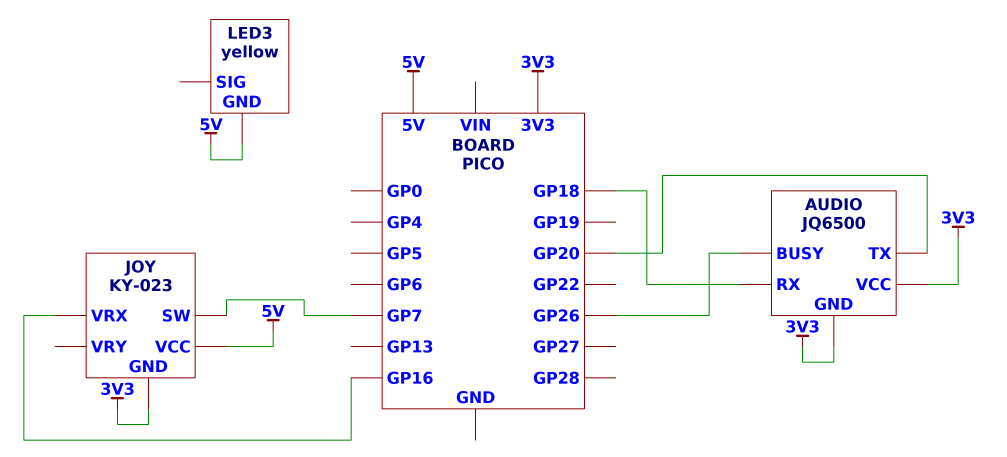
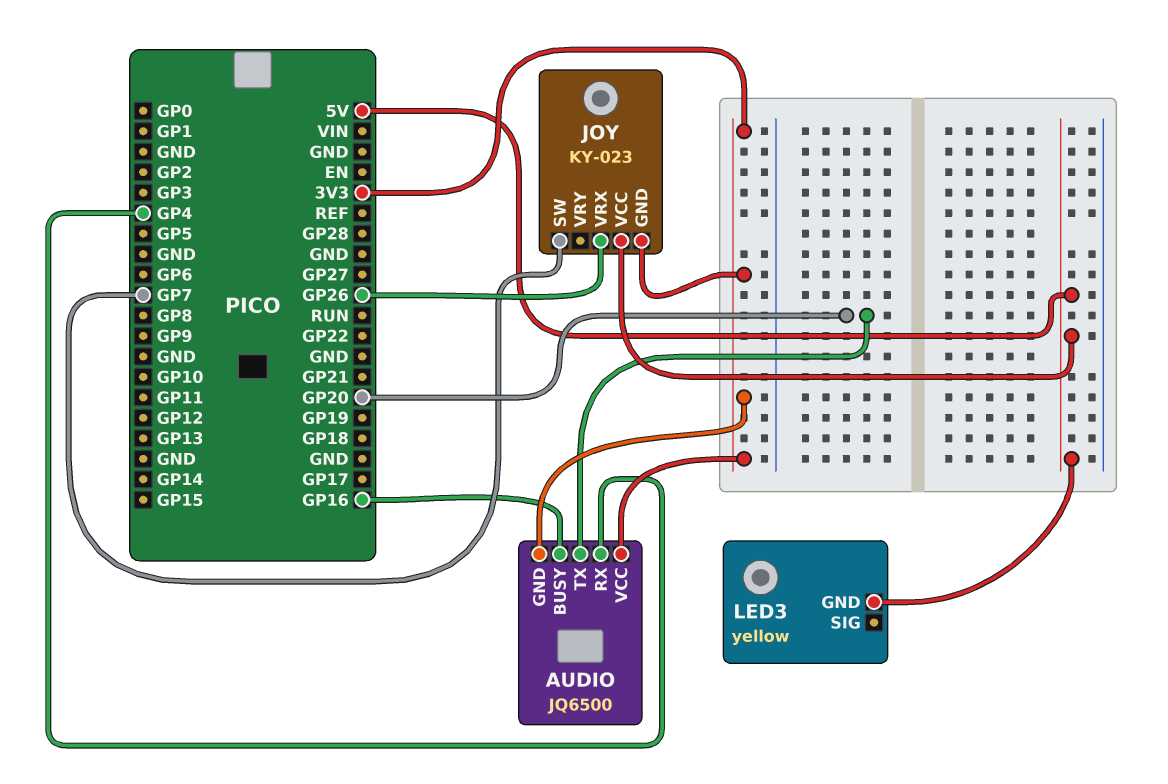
AUDIO pin BUSY: GP26 -> GP16
AUDIO pin RX: GP18 -> GP4
JOY pin VRX: GP16 -> GP26

